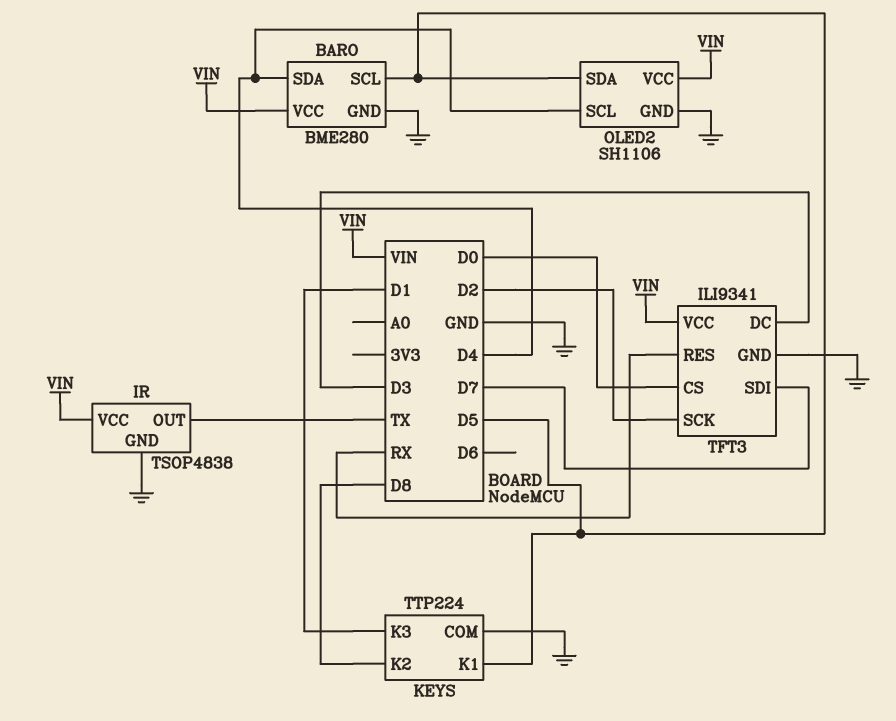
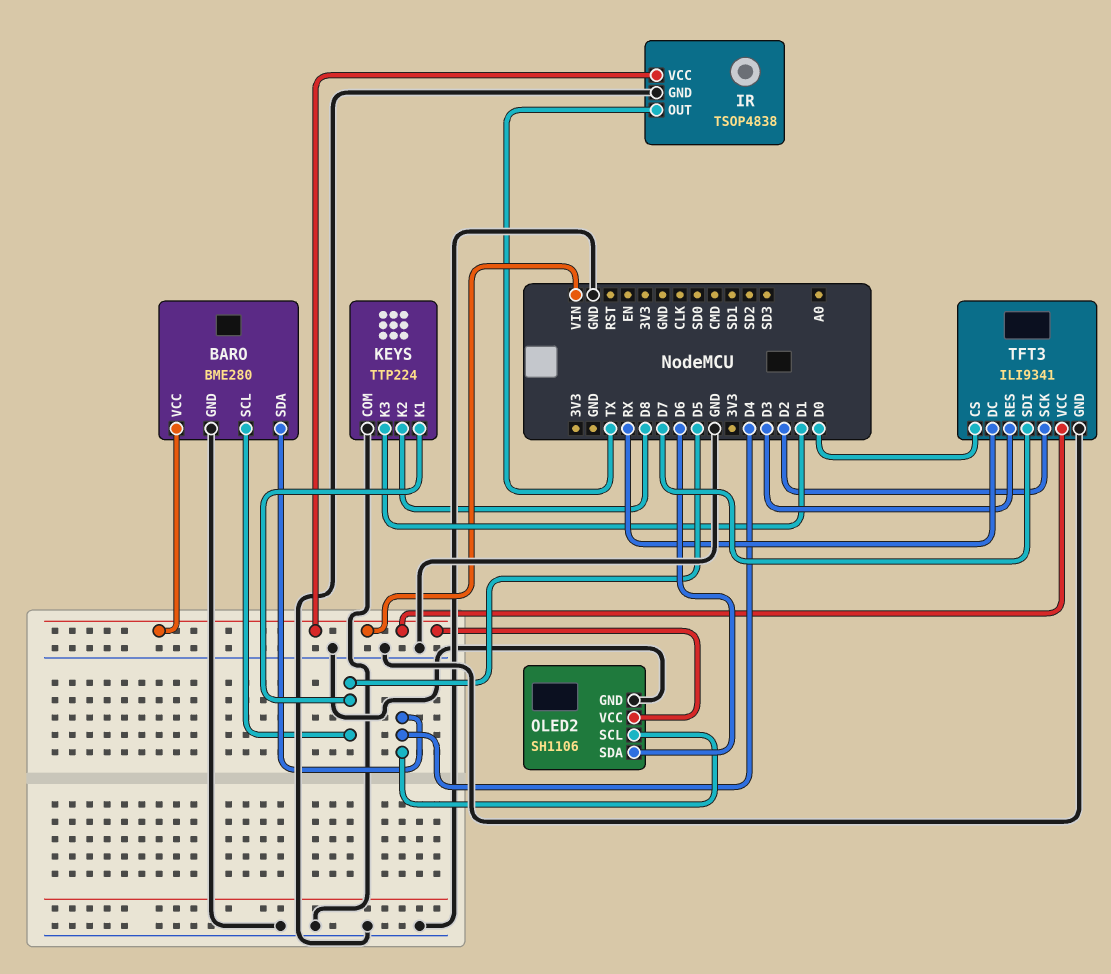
OLED2 pin SDA: D5 -> D6
TFT3 pin DC: D3 -> RX
TFT3 pin RES: RX -> D3

